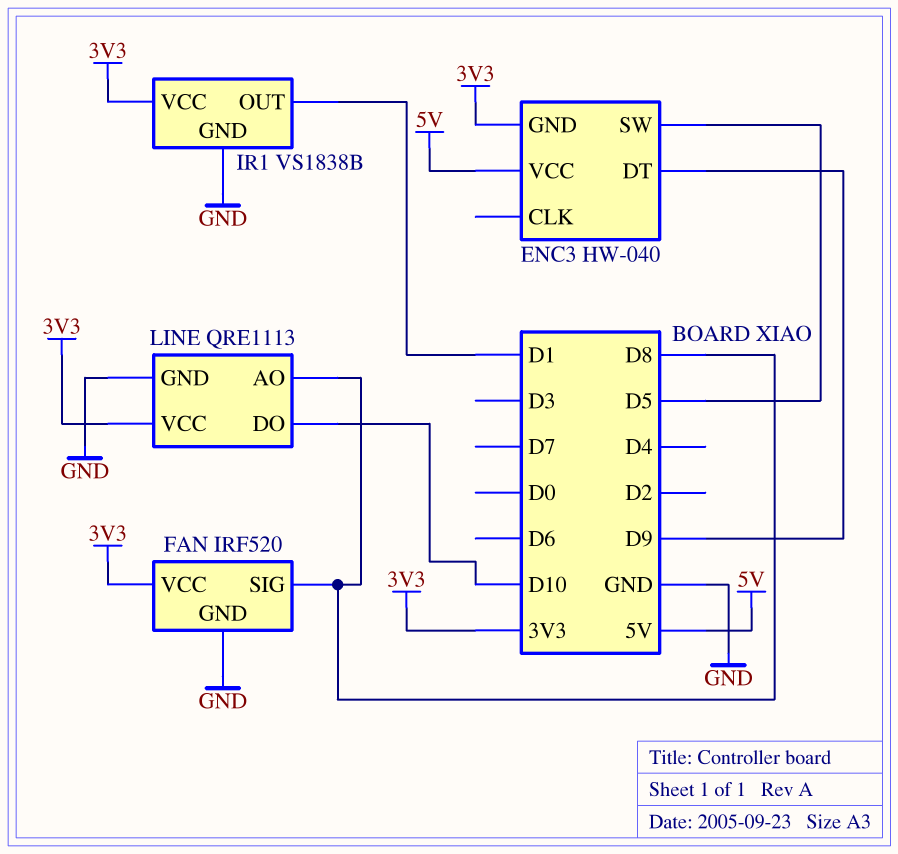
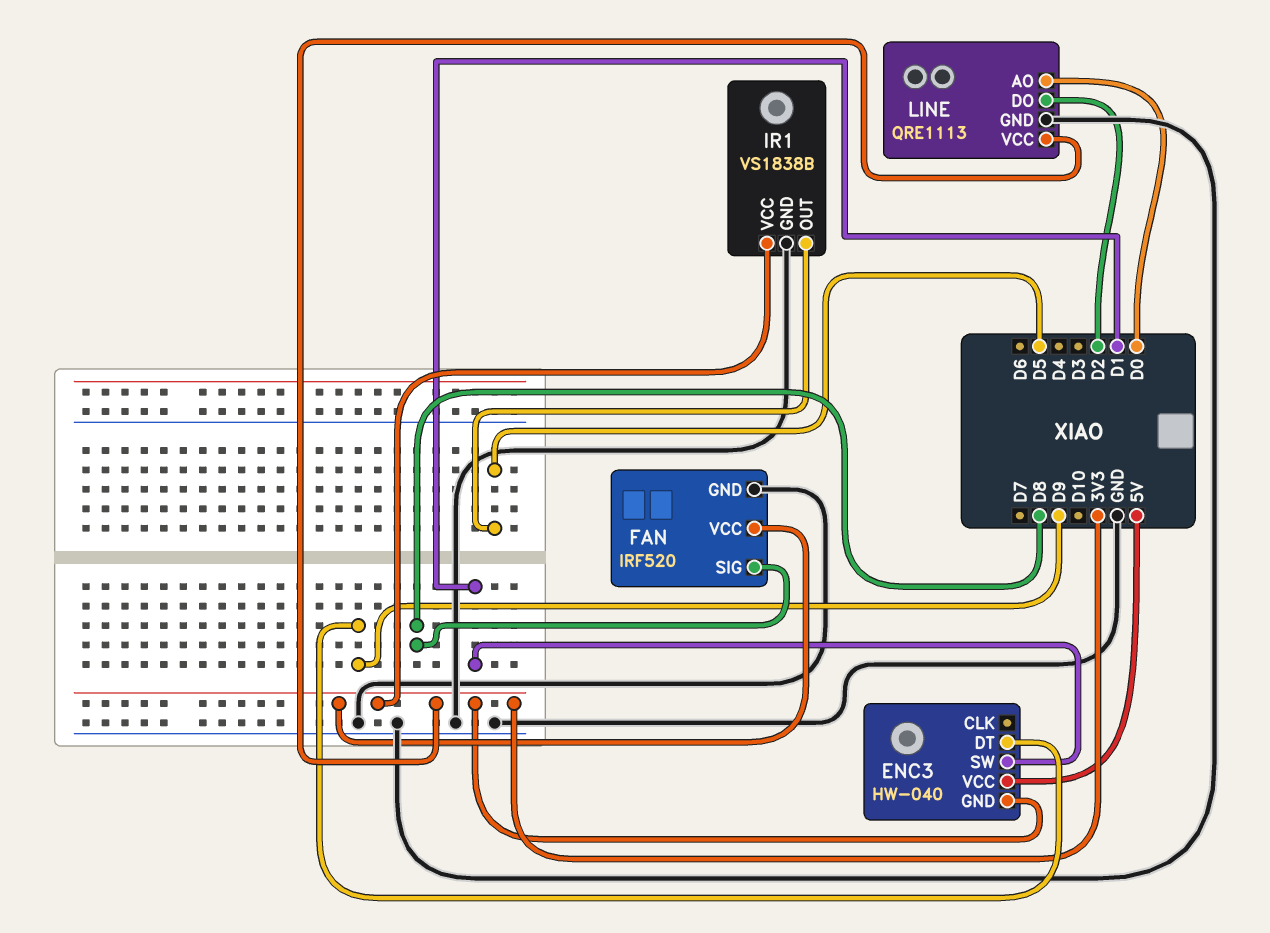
ENC3 pin SW: D5 -> D1
IR1 pin OUT: D1 -> D5
LINE pin AO: D8 -> D0
LINE pin DO: D10 -> D2

